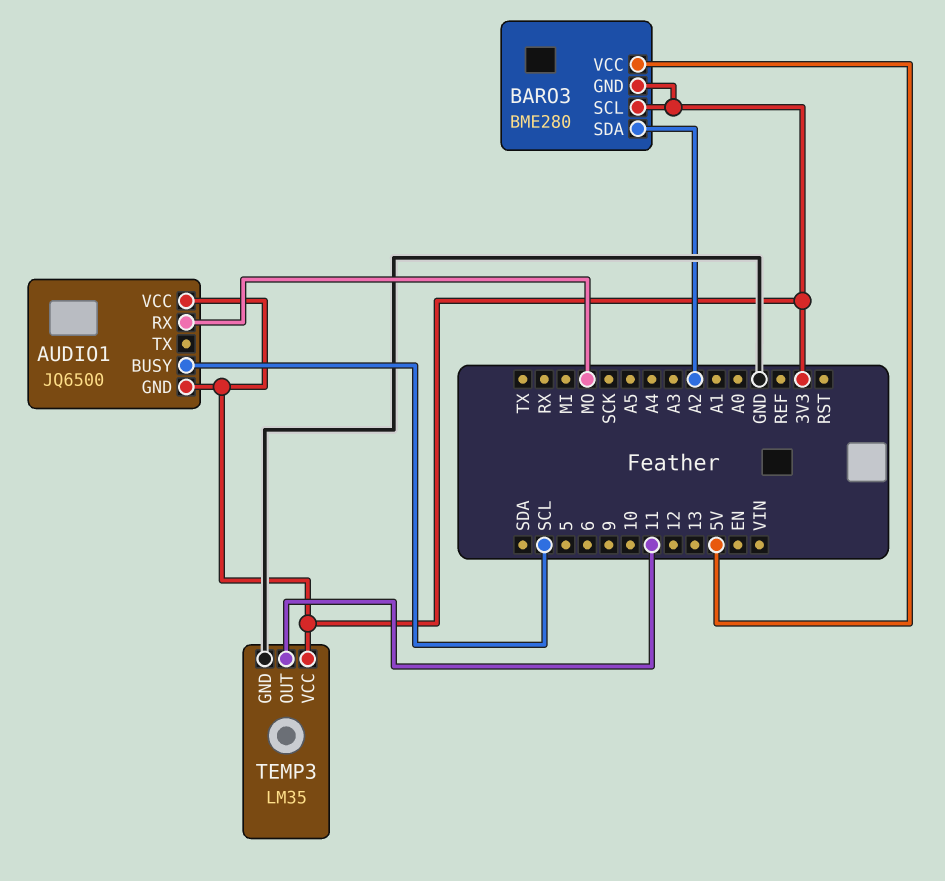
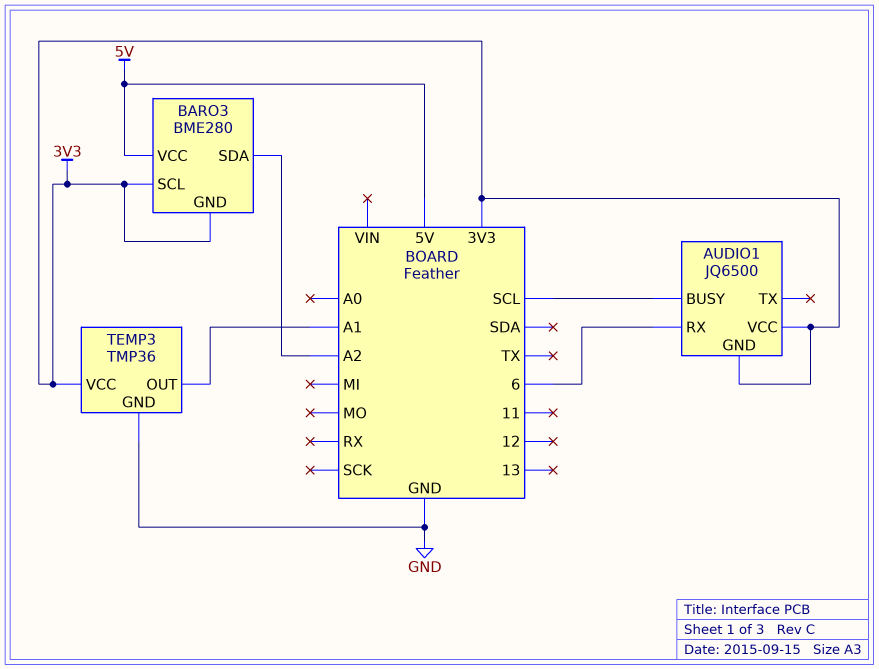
AUDIO1 pin RX: MO -> 6
TEMP3: LM35 -> TMP36
TEMP3 pin OUT: 11 -> A1

